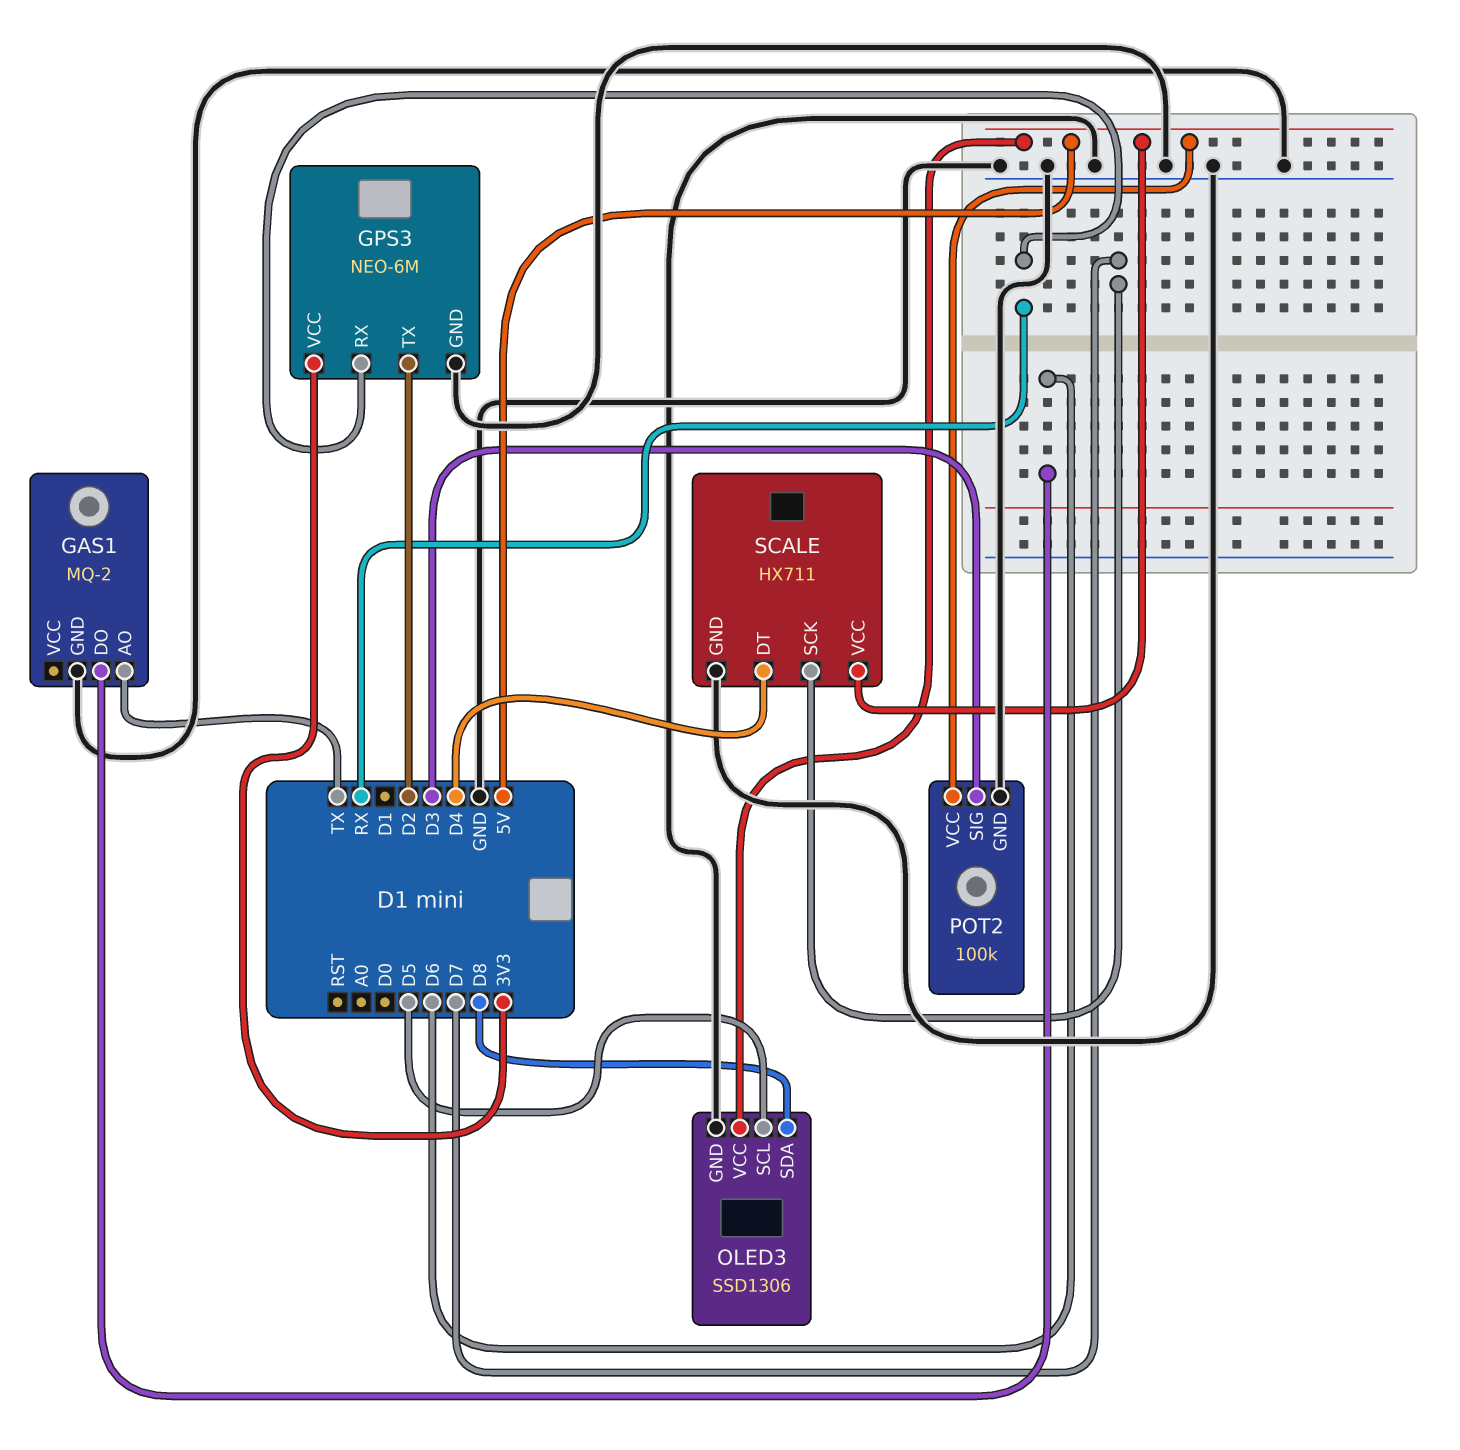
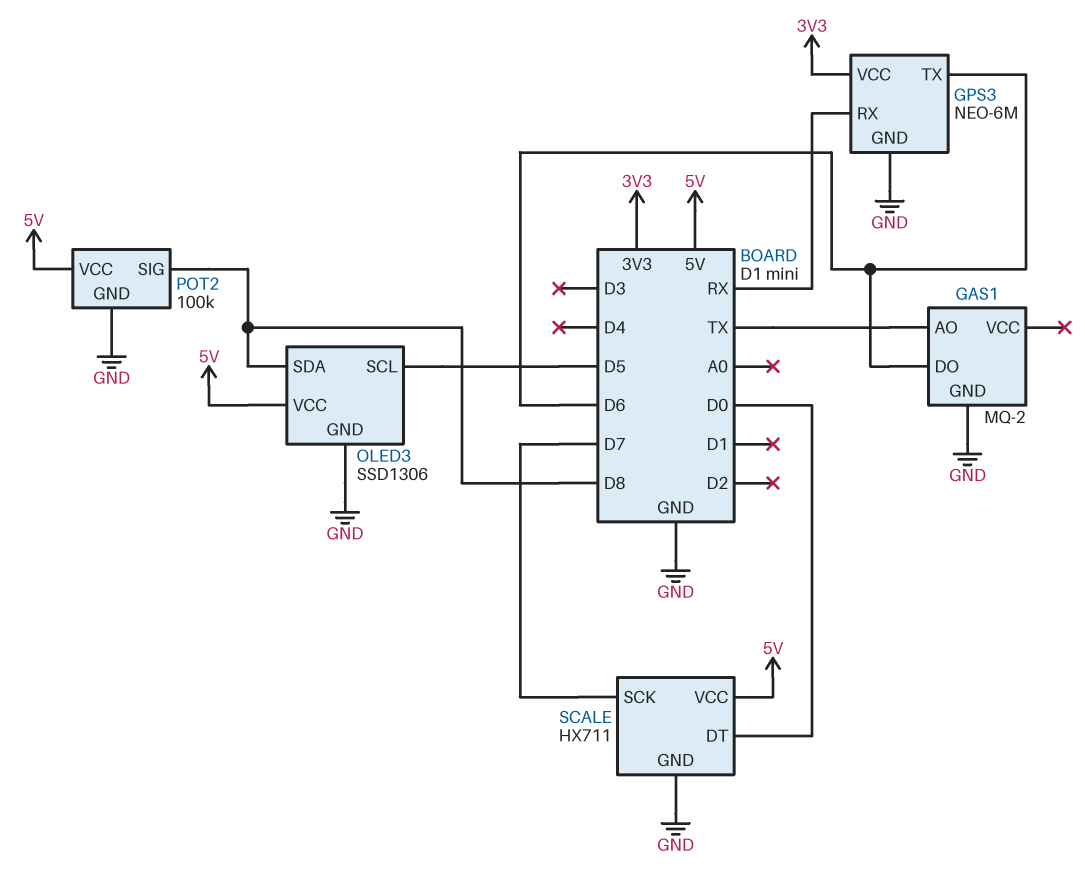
GPS3 pin TX: D2 -> D6
POT2 pin SIG: D3 -> D8
SCALE pin DT: D4 -> D0

